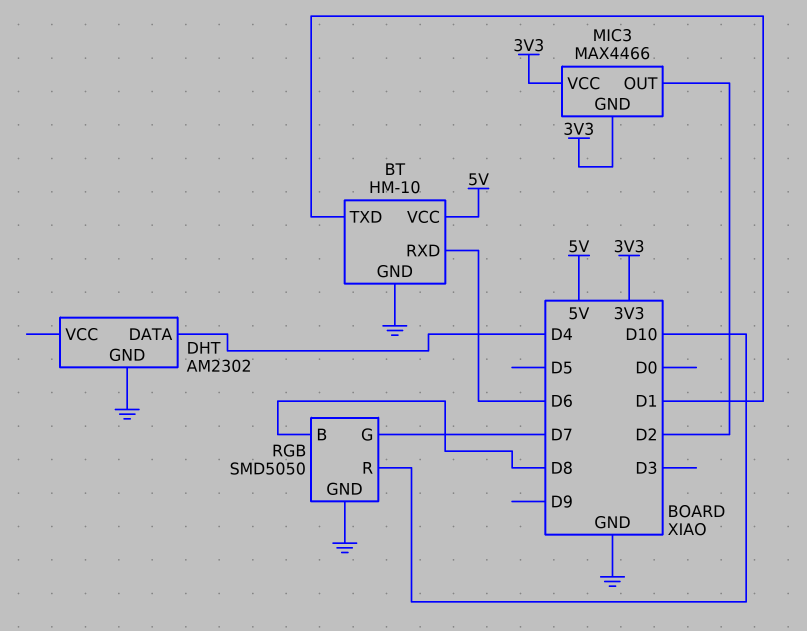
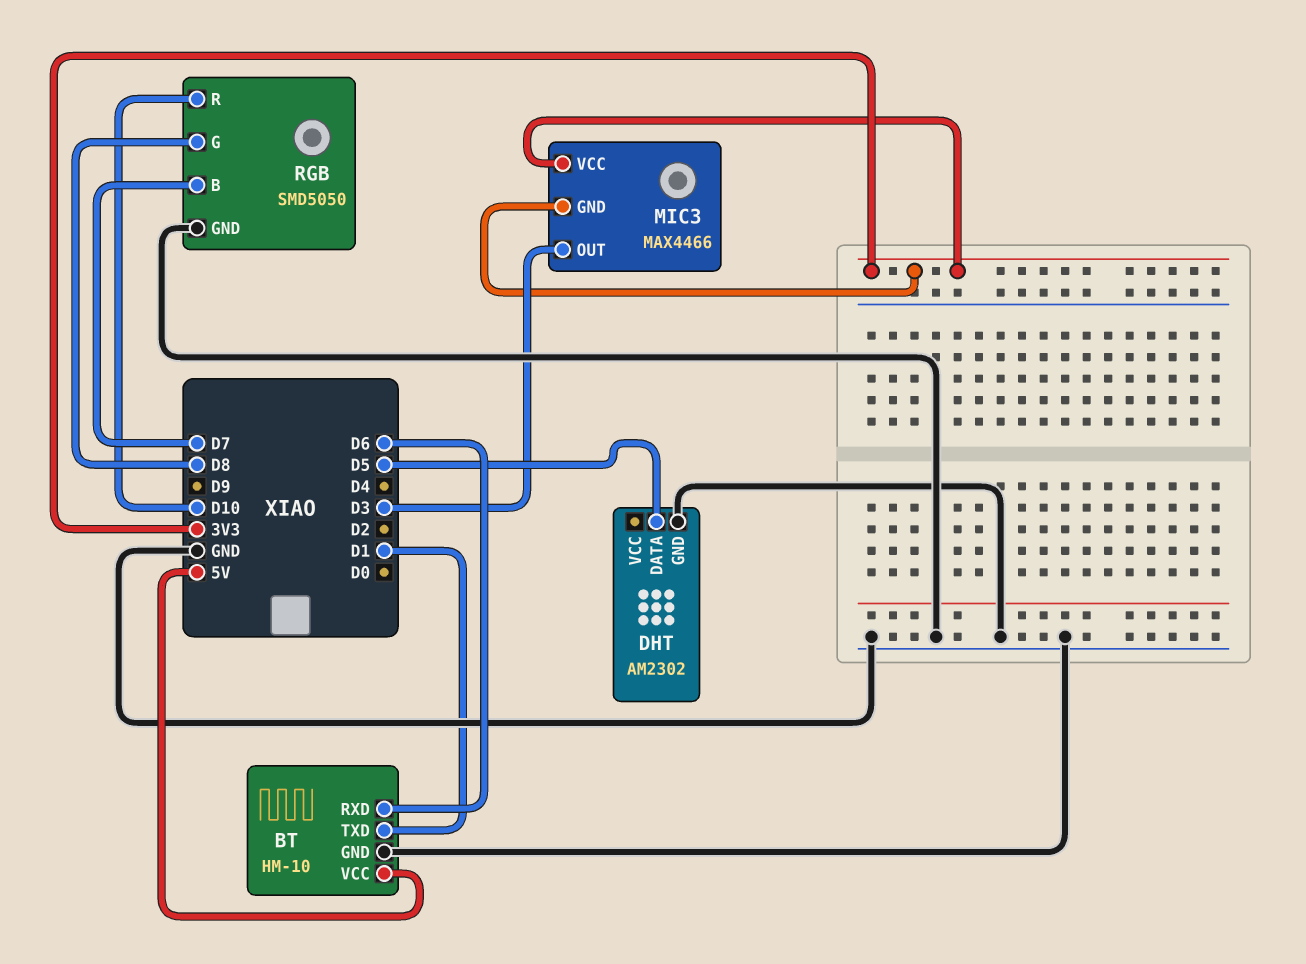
DHT pin DATA: D4 -> D5
MIC3 pin OUT: D2 -> D3
RGB pin B: D8 -> D7
RGB pin G: D7 -> D8

